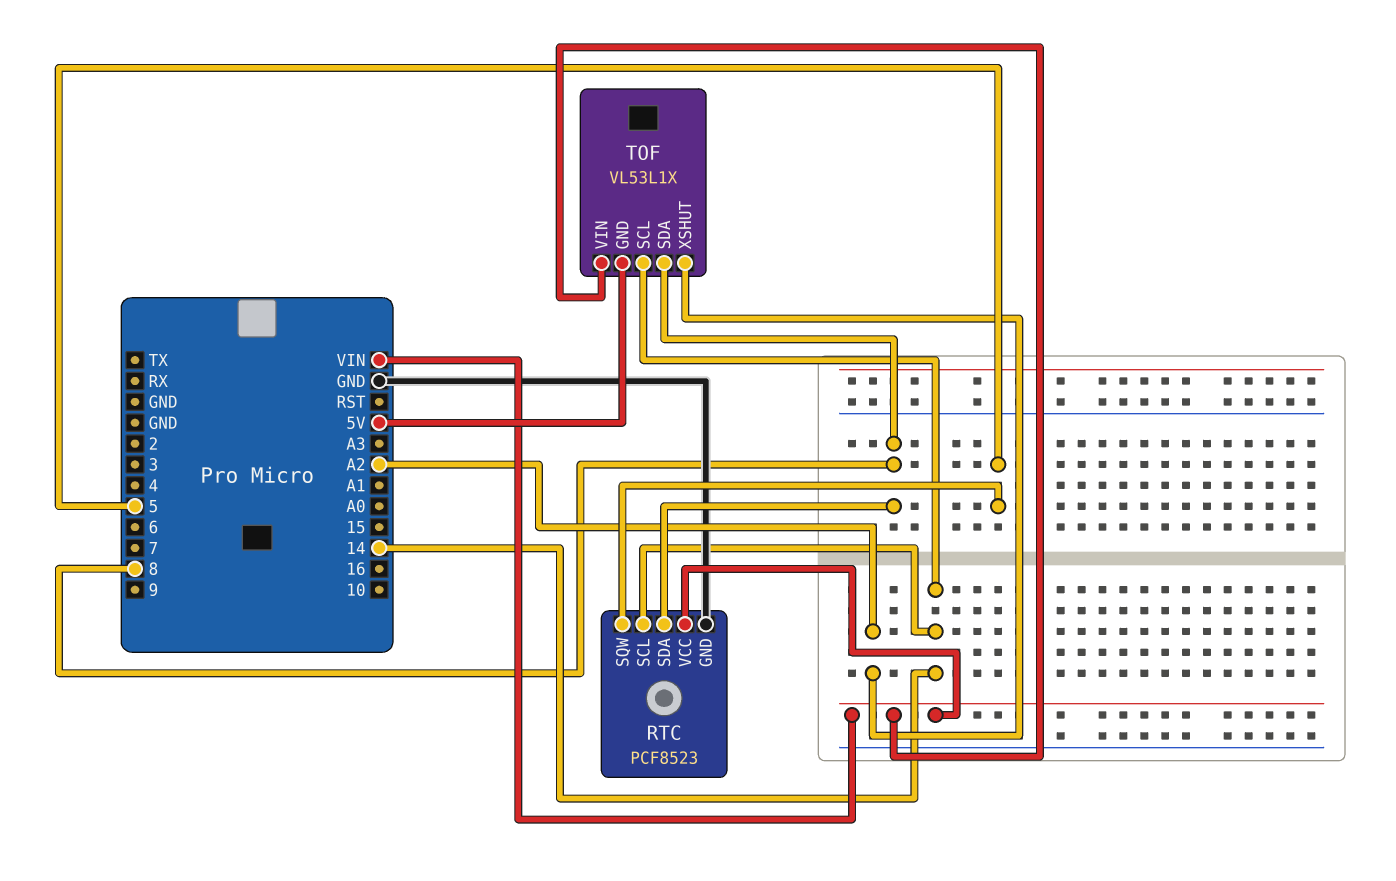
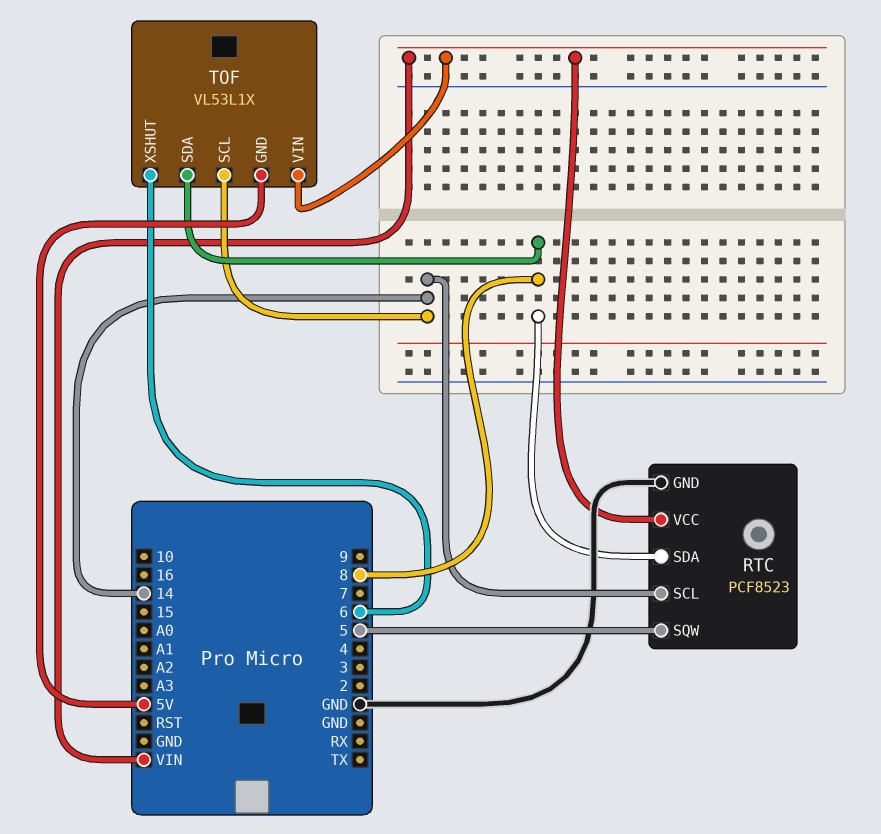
TOF pin XSHUT: A2 -> 6

